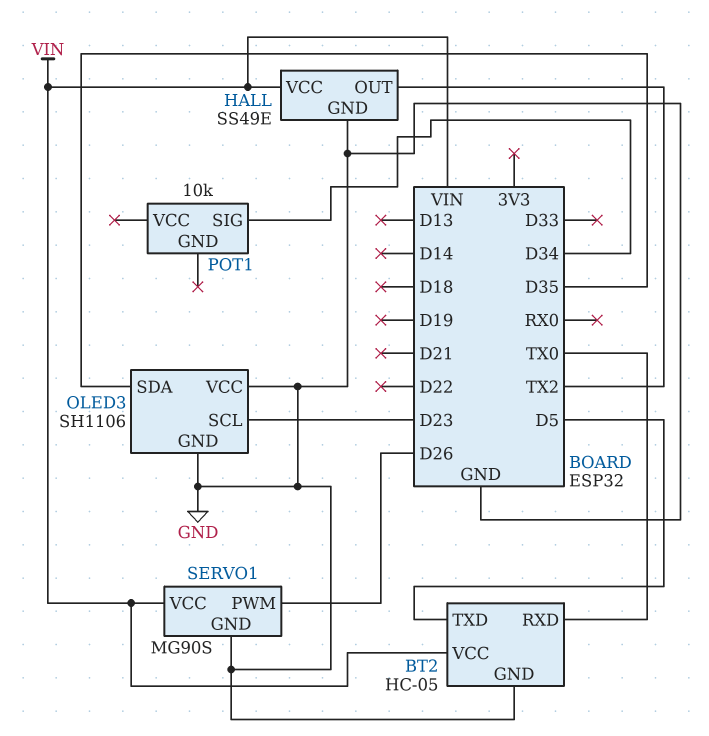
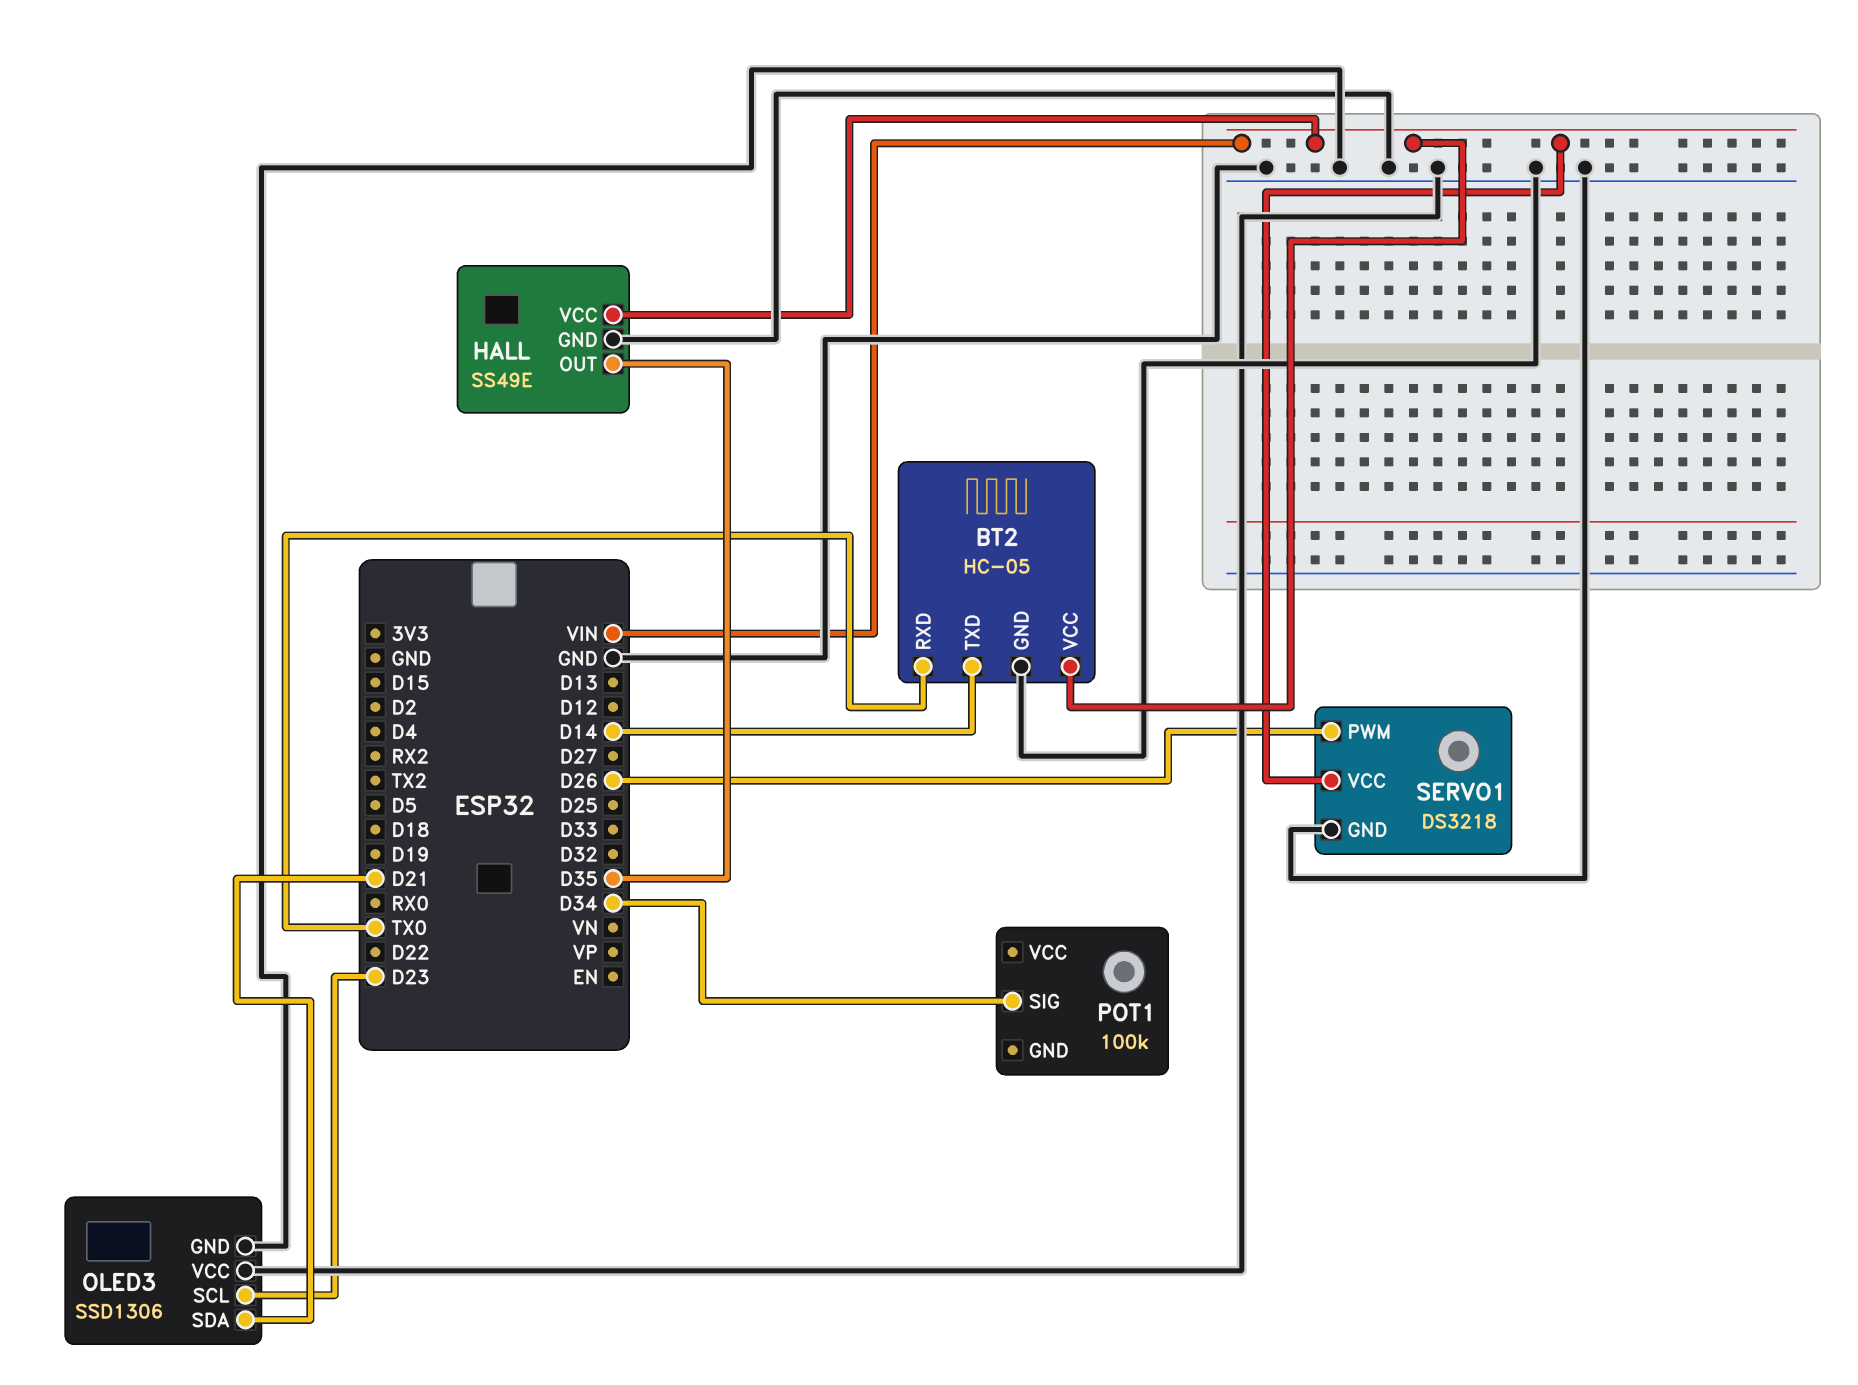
BT2 pin TXD: D5 -> D14
HALL pin OUT: TX2 -> D35
OLED3: SH1106 -> SSD1306
OLED3 pin SDA: D35 -> D21
POT1: 10k -> 100k
SERVO1: MG90S -> DS3218

